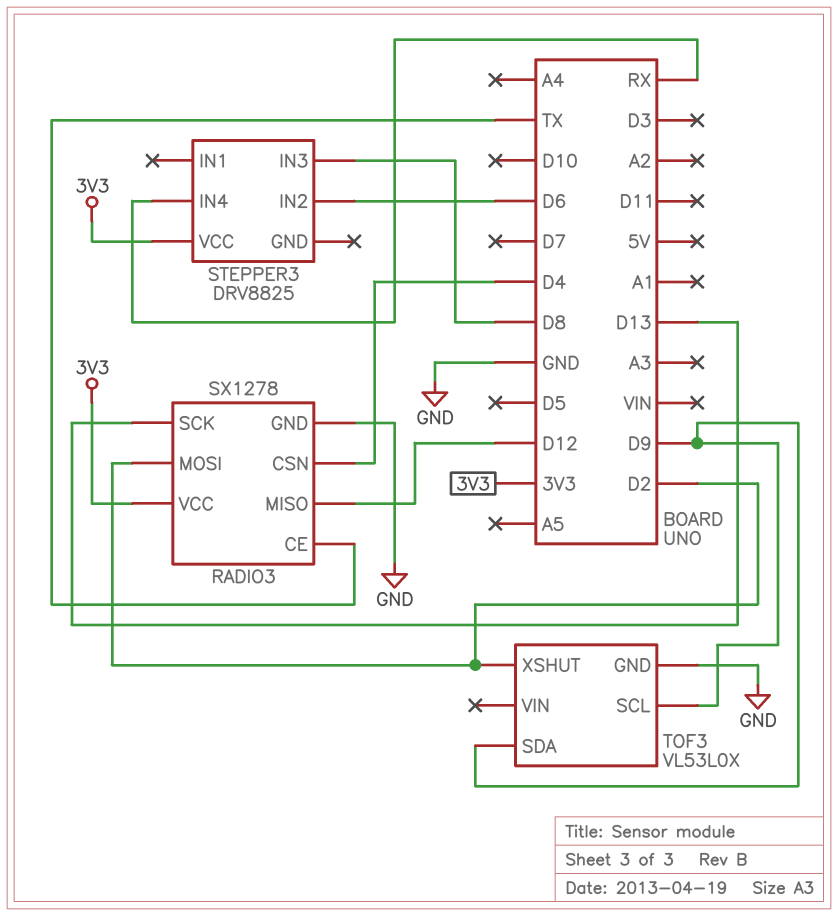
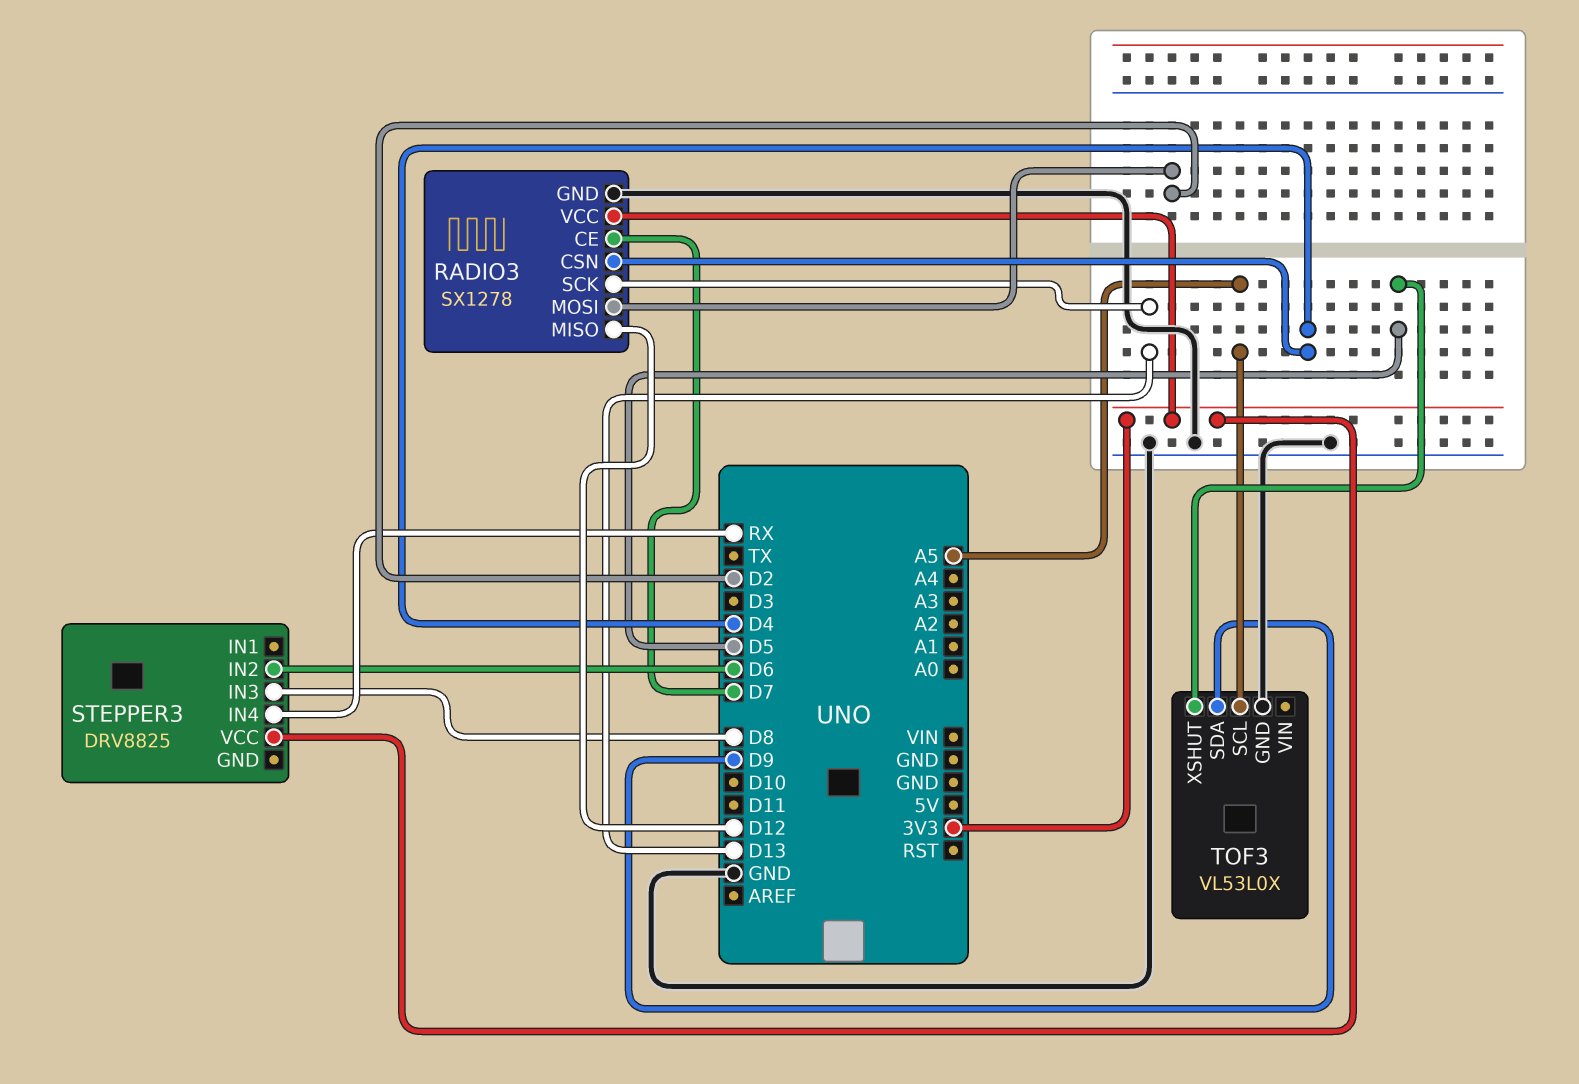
RADIO3 pin CE: TX -> D7
TOF3 pin SCL: D9 -> A5
TOF3 pin XSHUT: D2 -> D5

